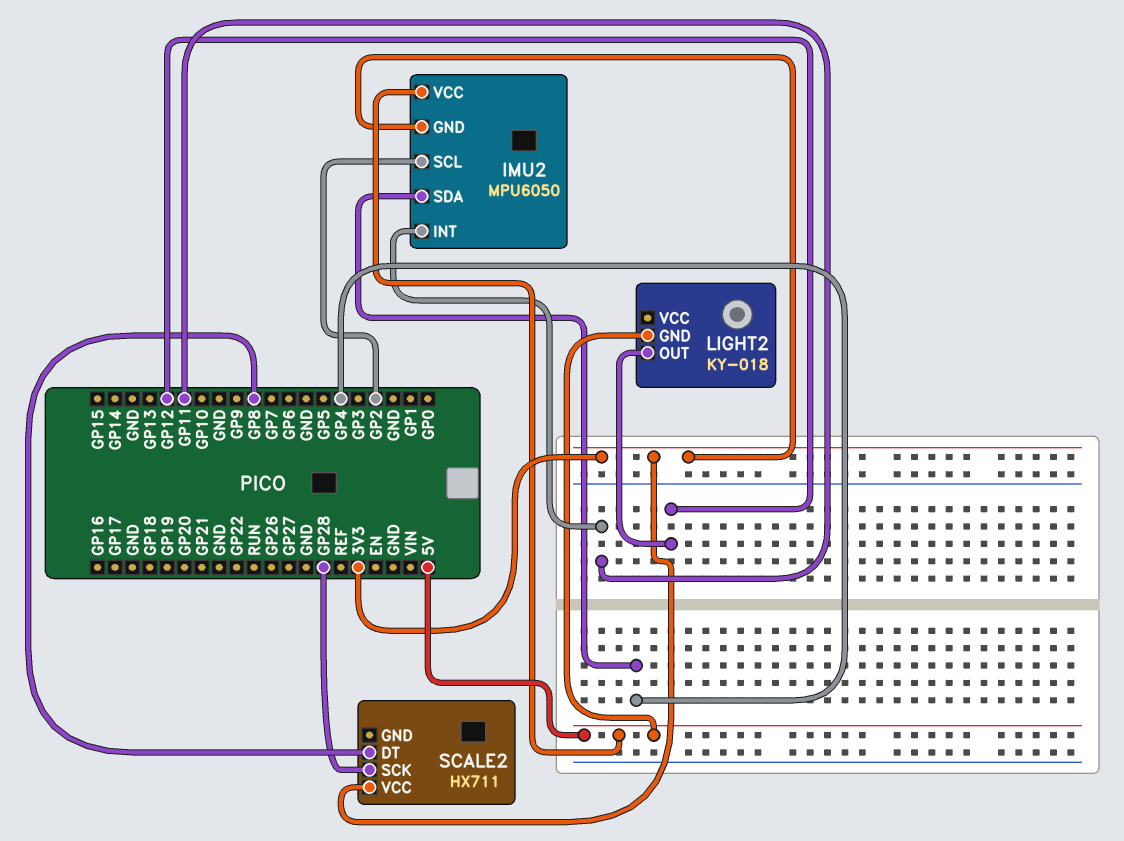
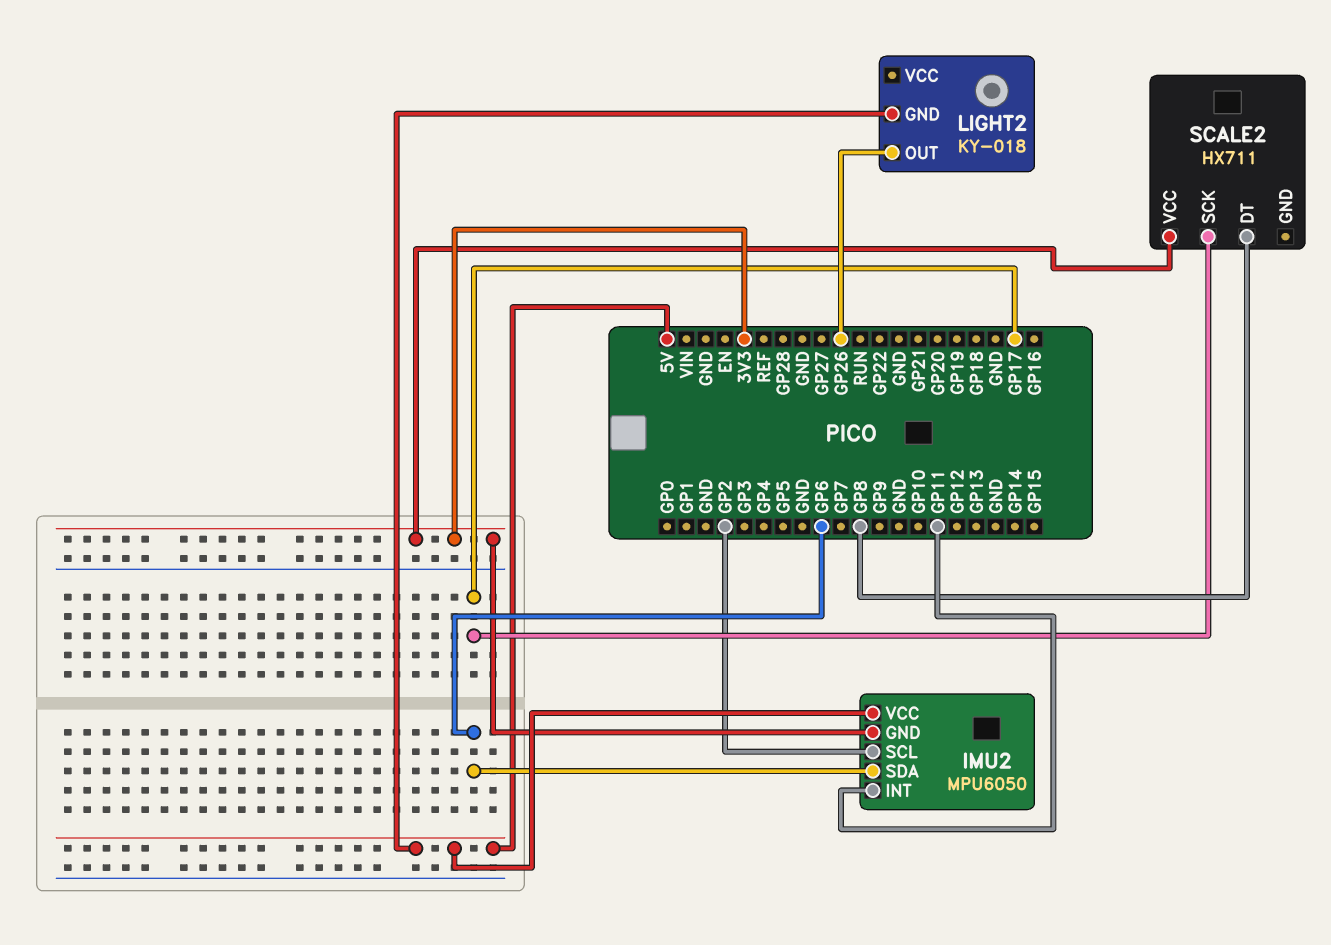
IMU2 pin SDA: GP4 -> GP6
LIGHT2 pin OUT: GP12 -> GP26
SCALE2 pin SCK: GP28 -> GP17

